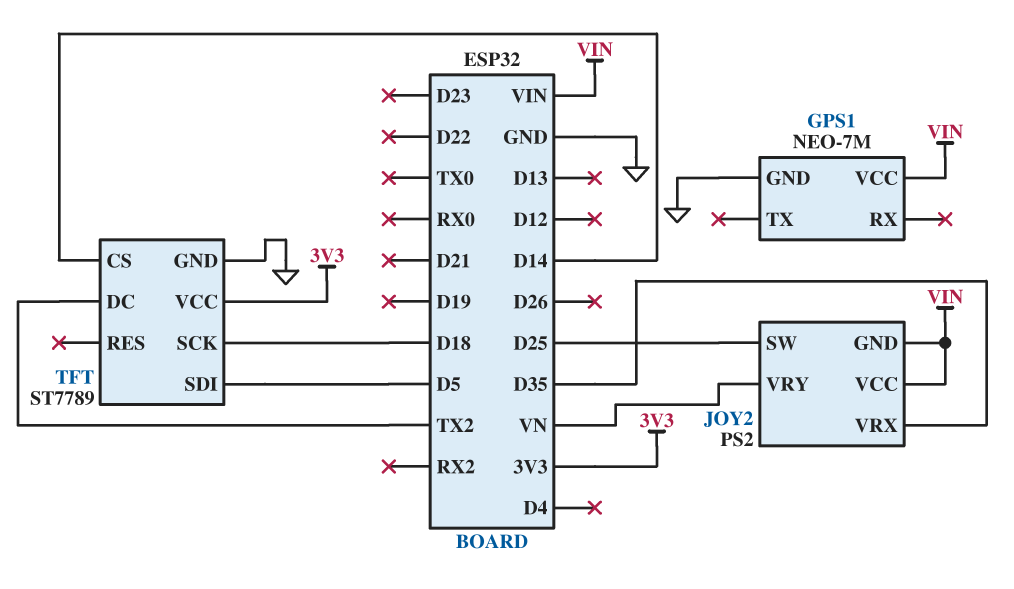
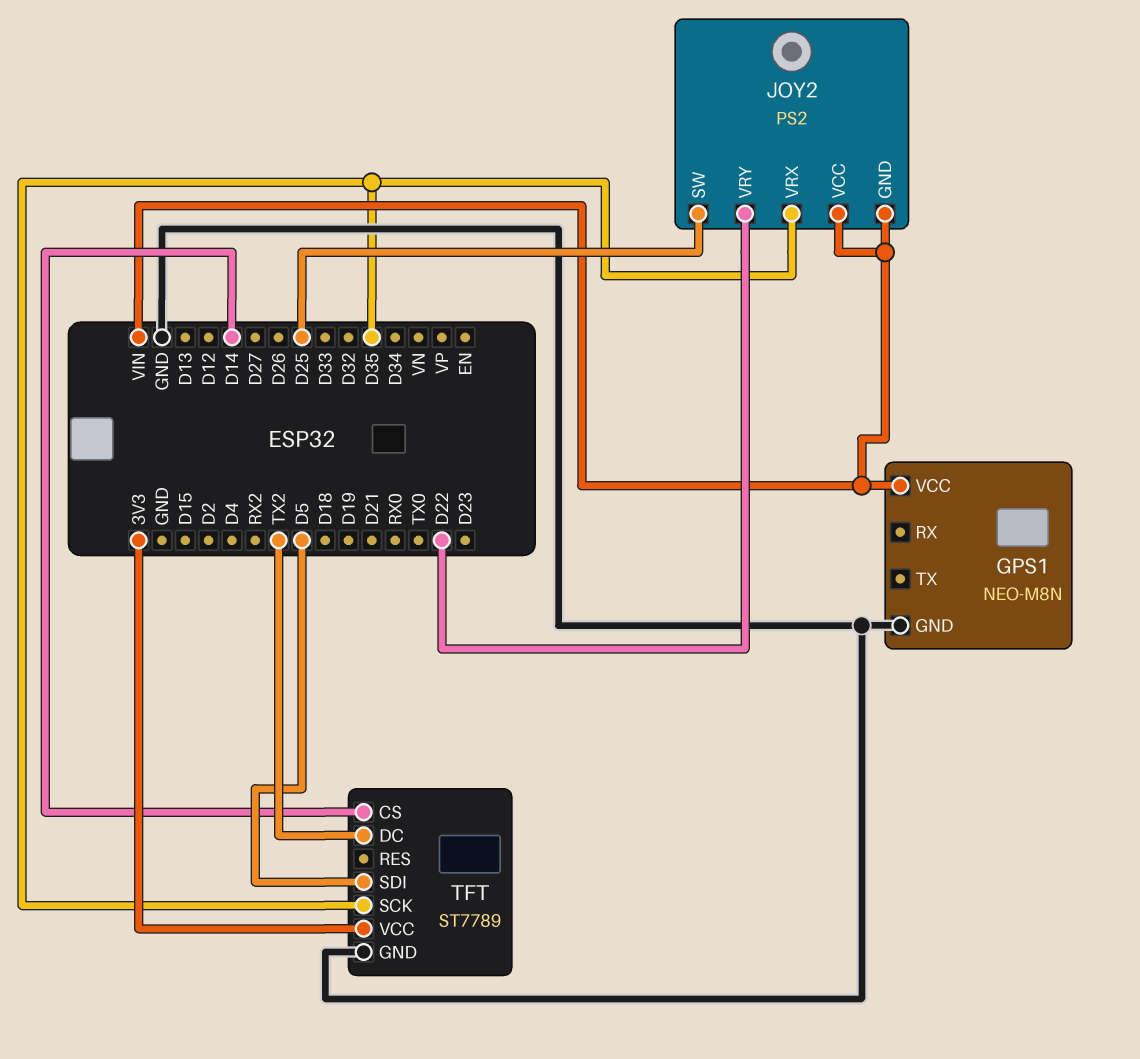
GPS1: NEO-7M -> NEO-M8N
JOY2 pin VRY: VN -> D22
TFT pin SCK: D18 -> D35

